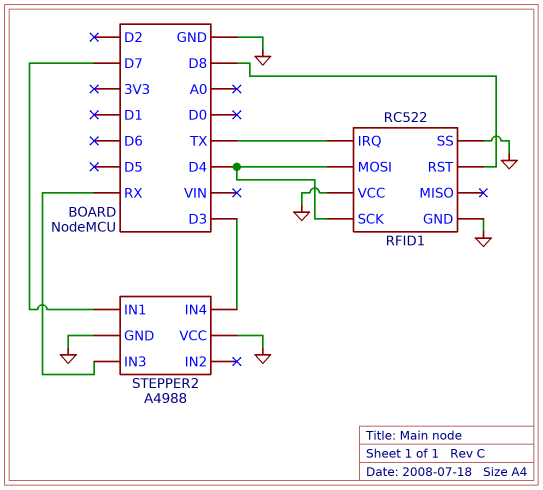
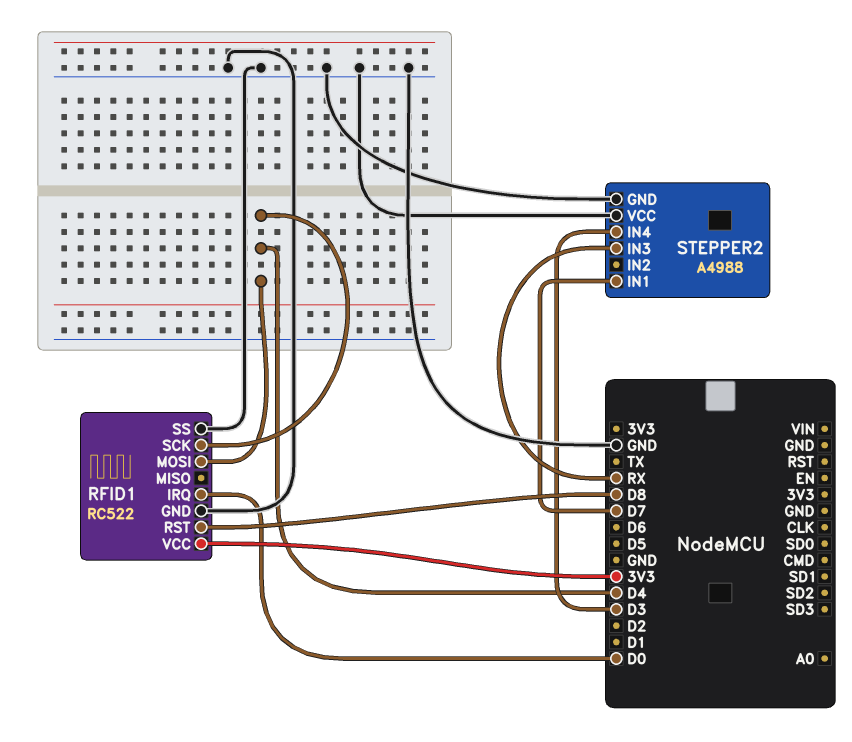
RFID1 pin IRQ: TX -> D0
RFID1 pin VCC: GND -> 3V3

